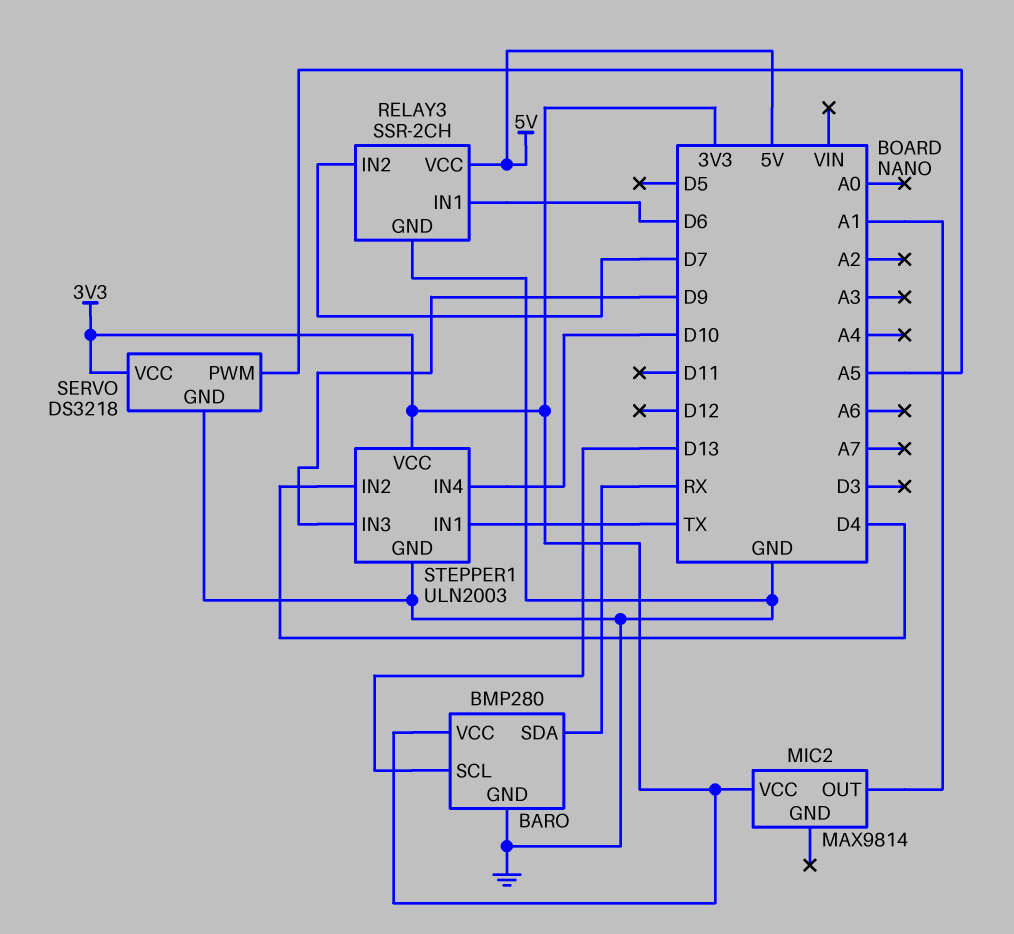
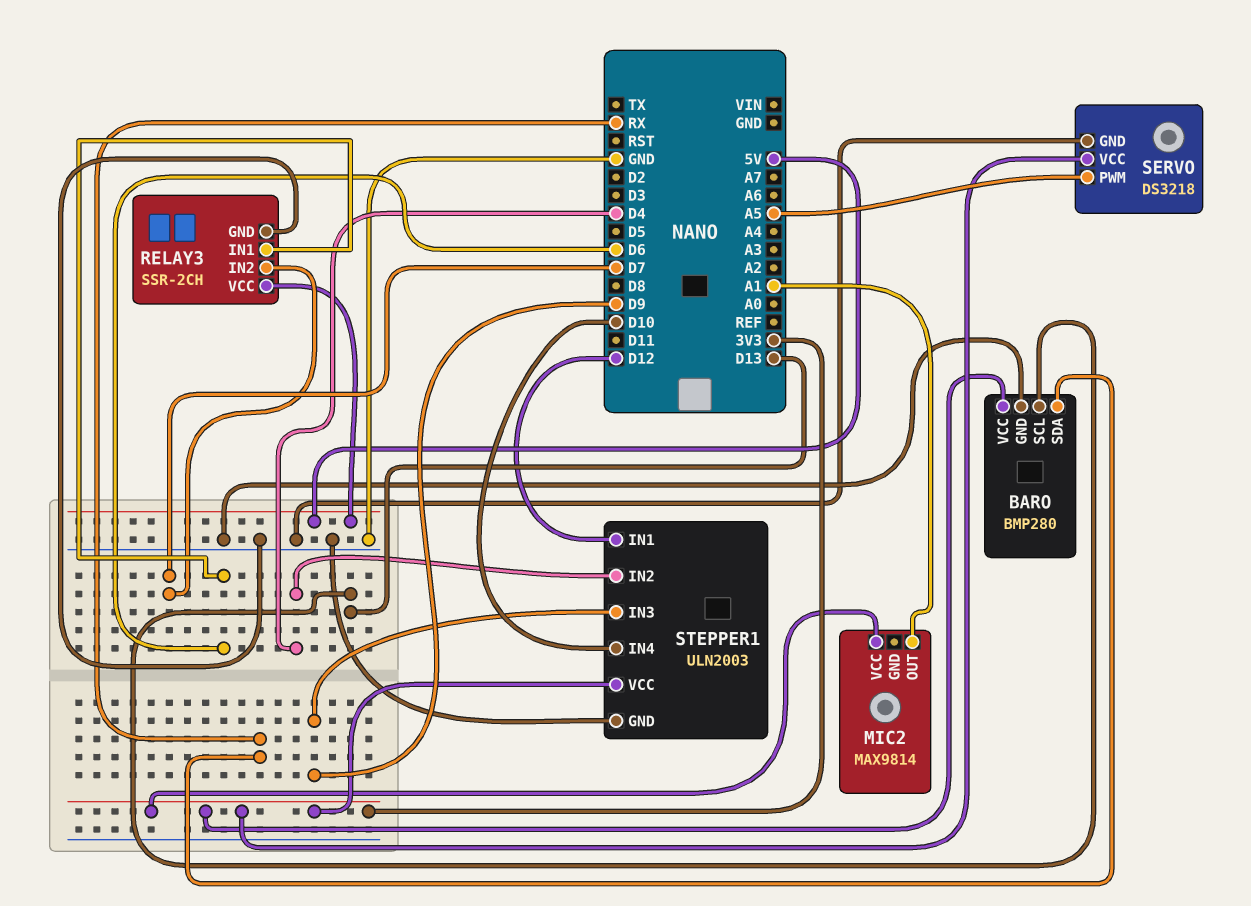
STEPPER1 pin IN1: TX -> D12

